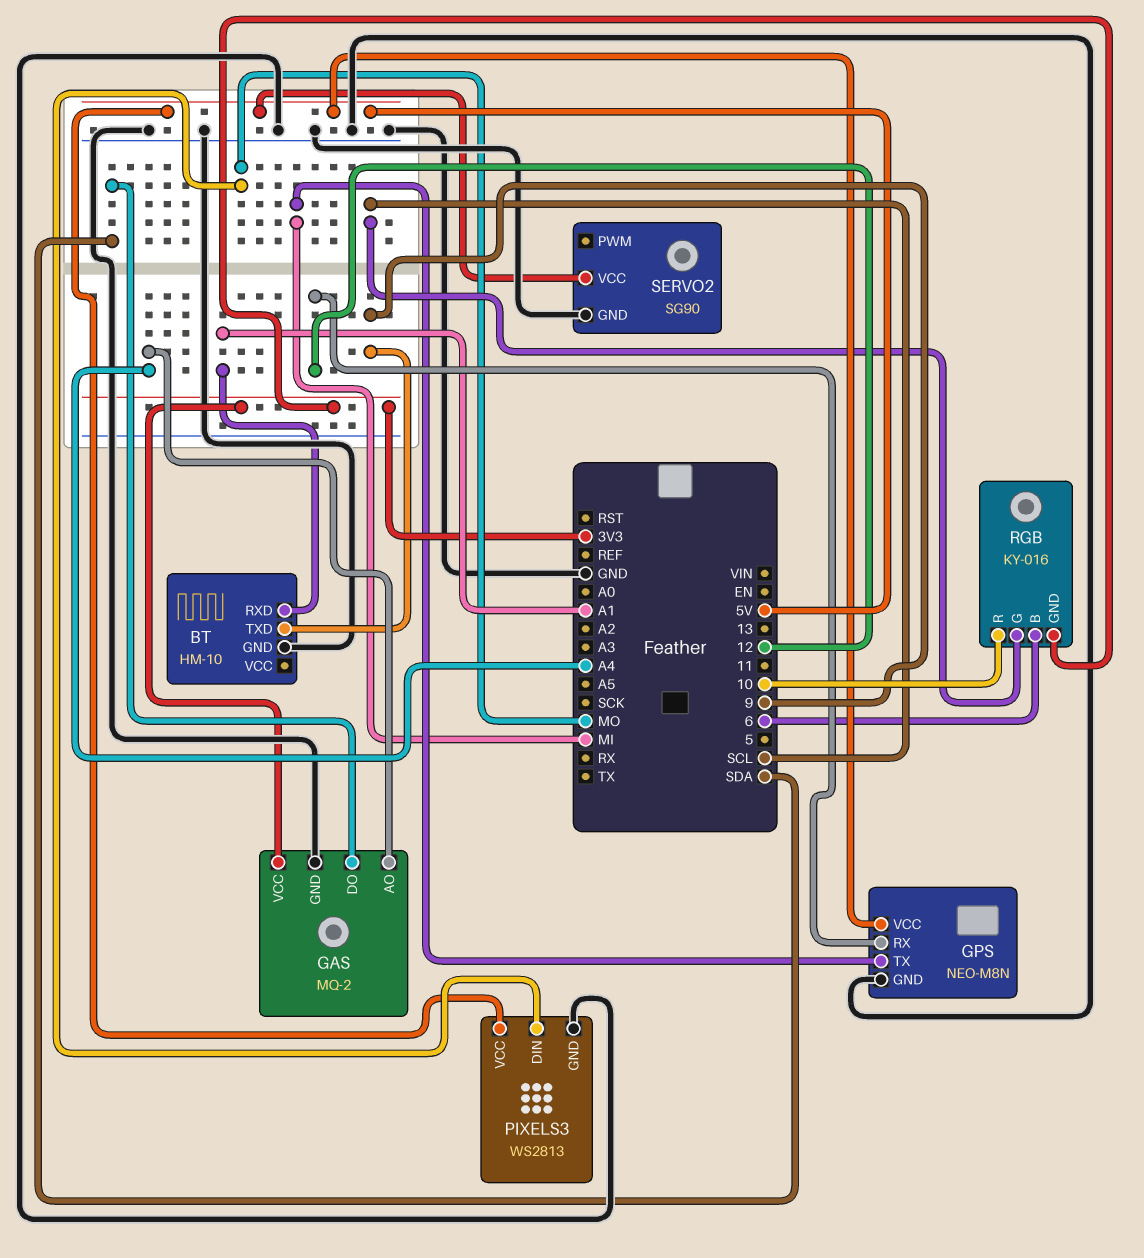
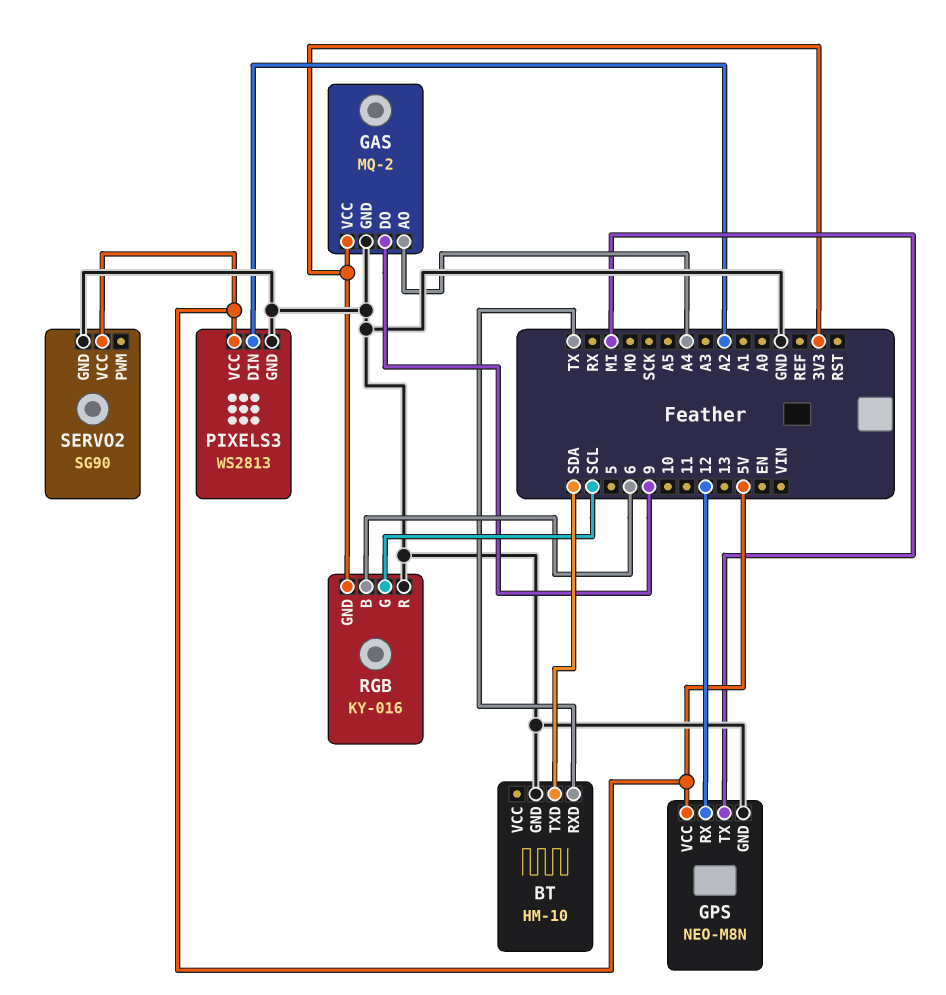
BT pin RXD: A1 -> TX
BT pin TXD: 9 -> SDA
GAS pin DO: SDA -> 9
PIXELS3 pin DIN: MO -> A2
RGB pin R: 10 -> GND

